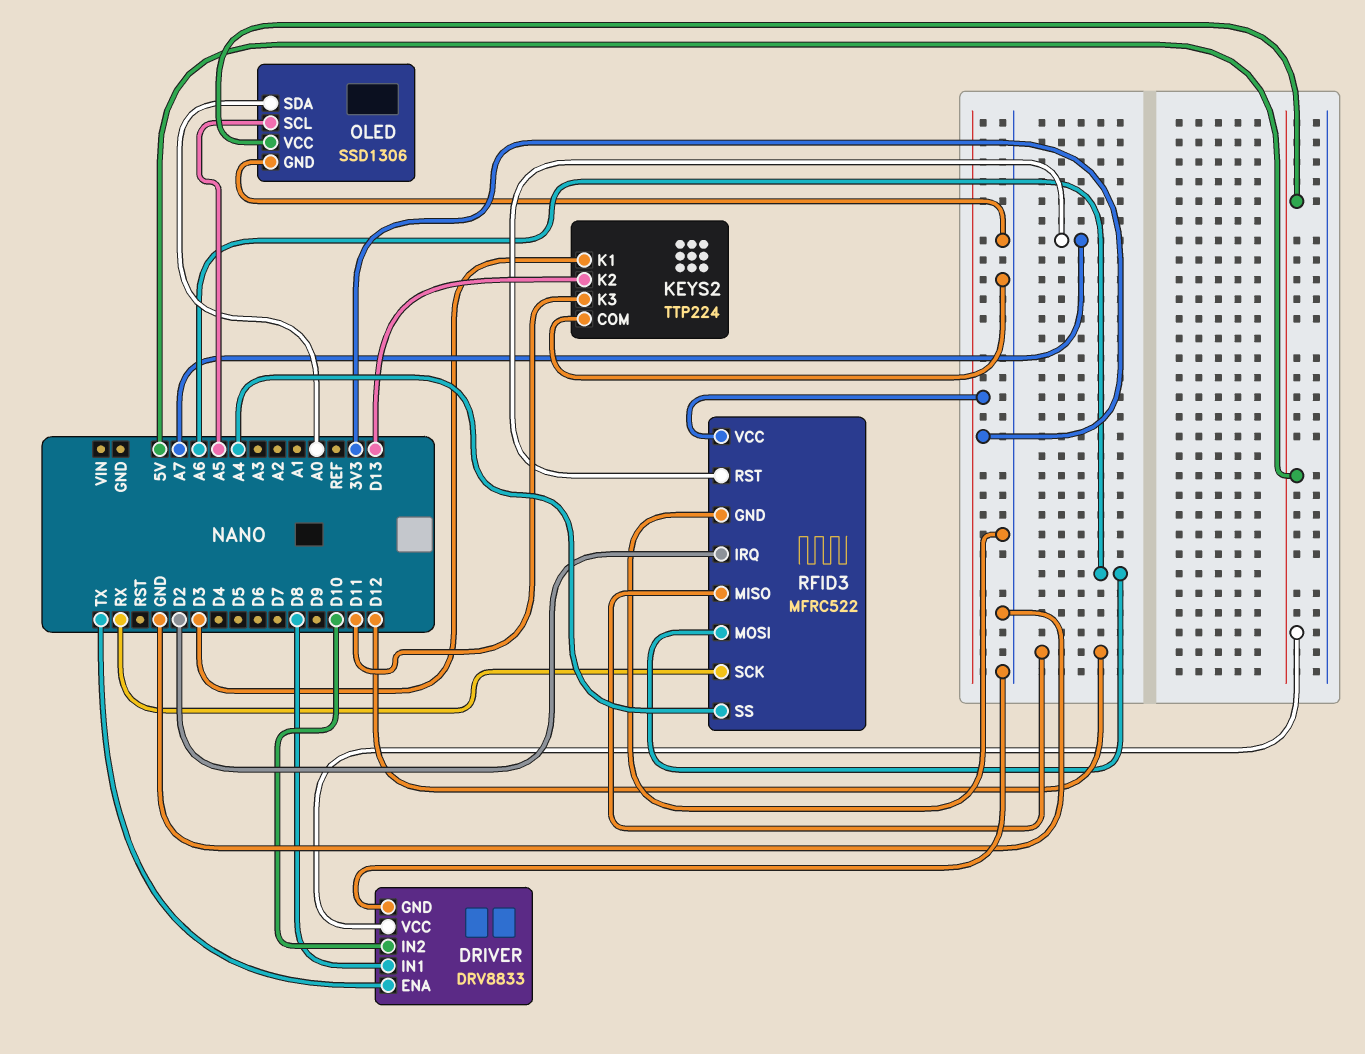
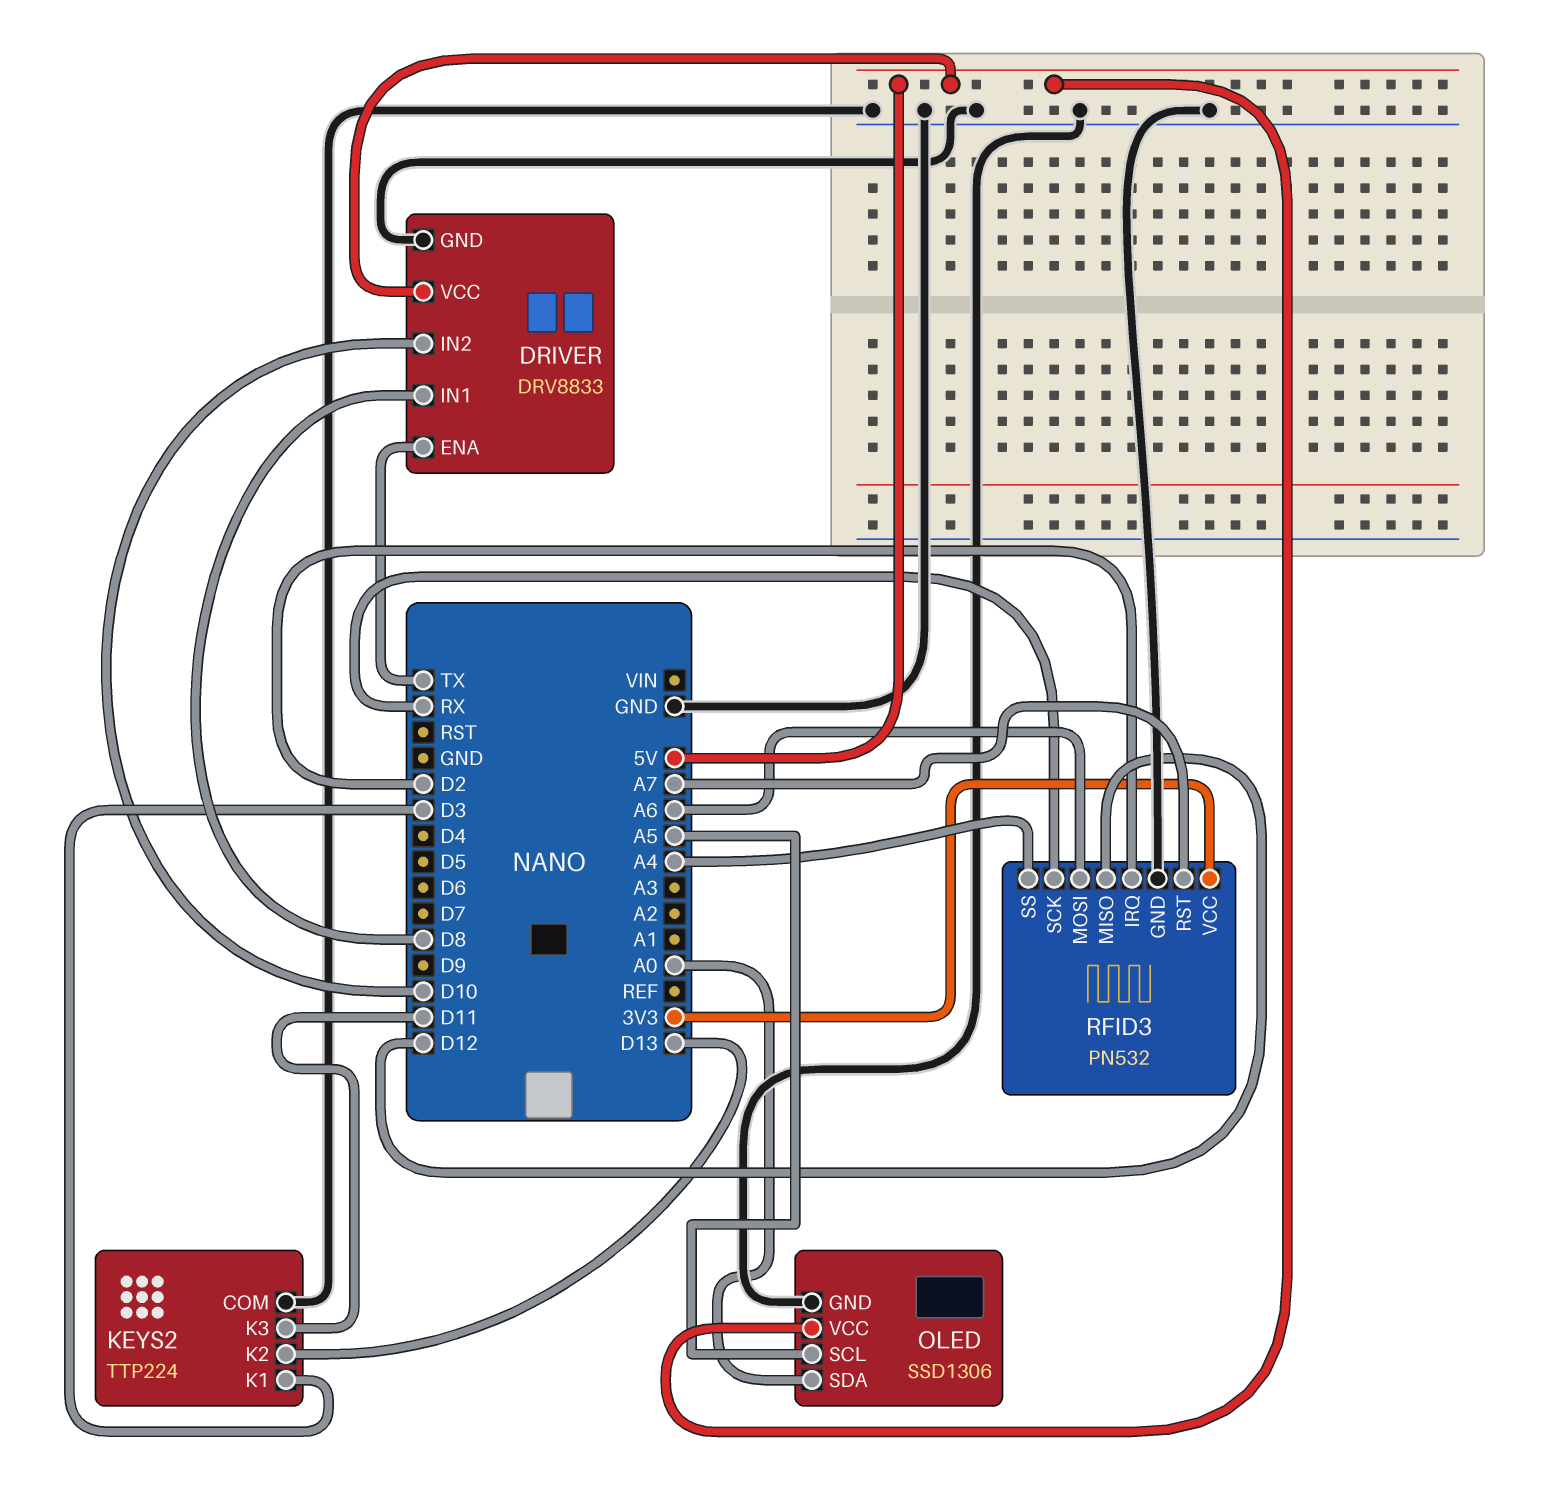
RFID3: MFRC522 -> PN532

